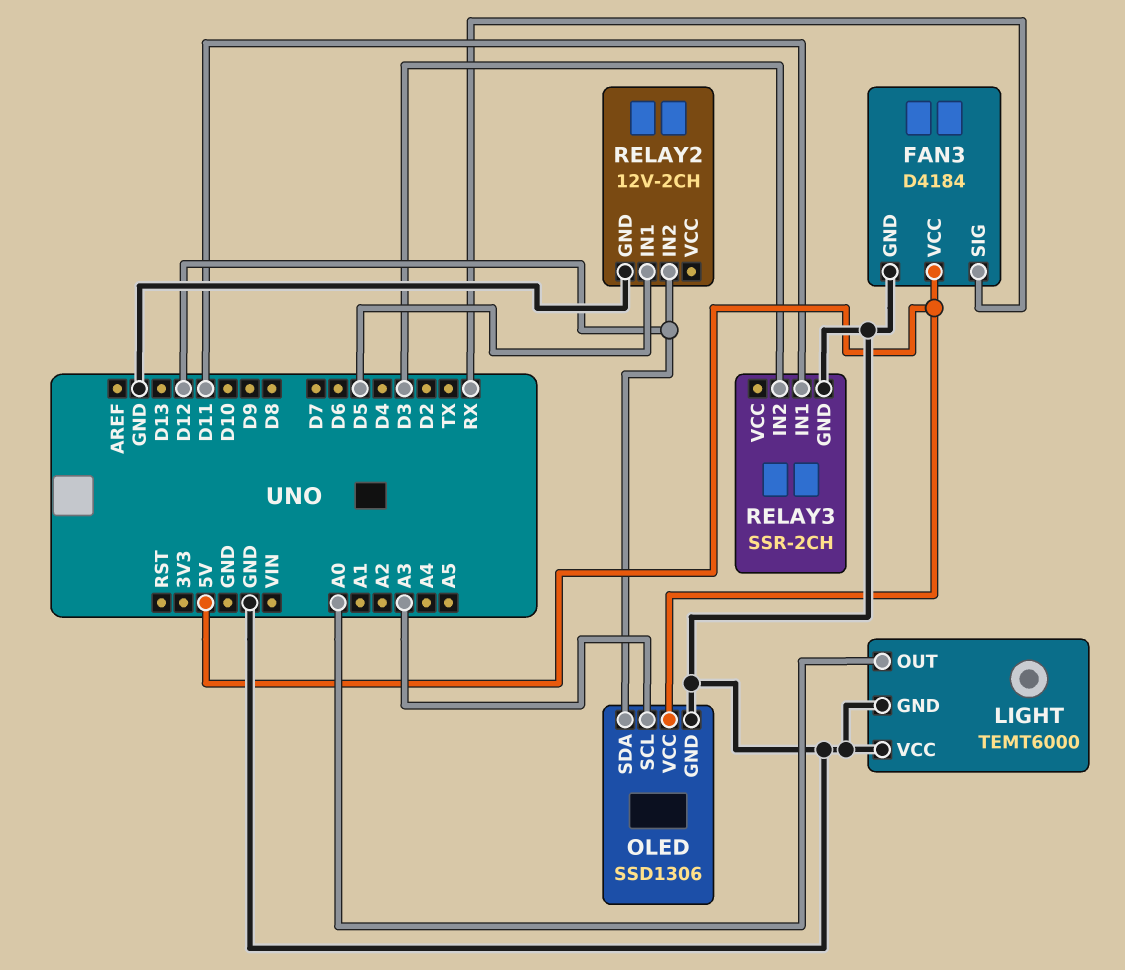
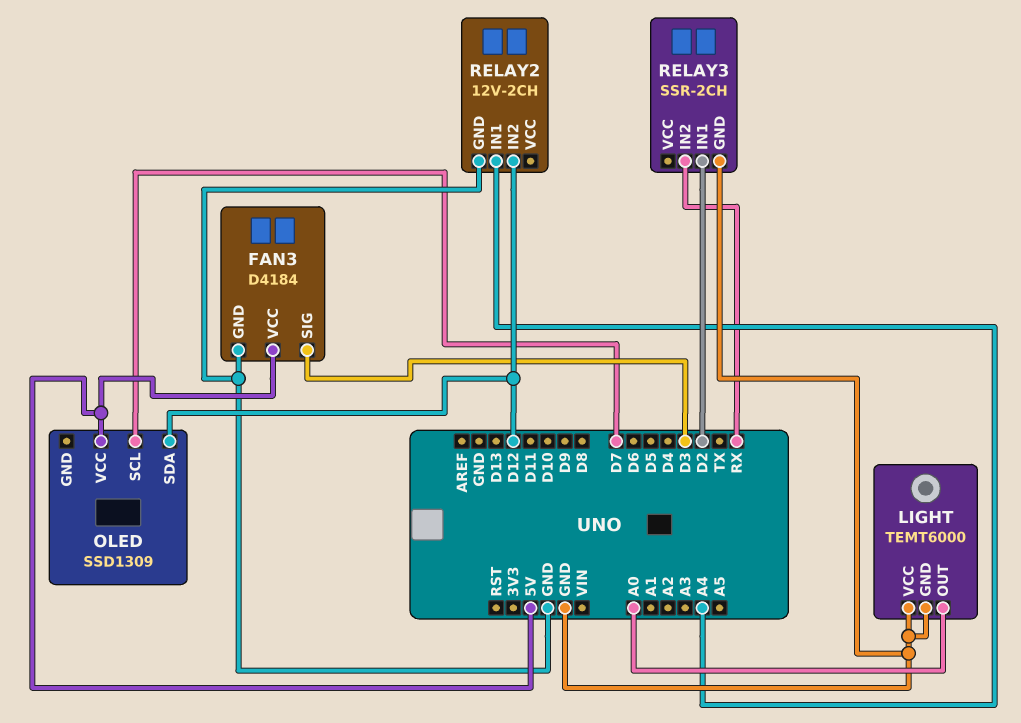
FAN3 pin SIG: RX -> D3
OLED: SSD1306 -> SSD1309
OLED pin GND: GND -> none
OLED pin SCL: A3 -> D7
RELAY2 pin IN1: D5 -> A4
RELAY3 pin IN1: D11 -> D2
RELAY3 pin IN2: D3 -> RX

